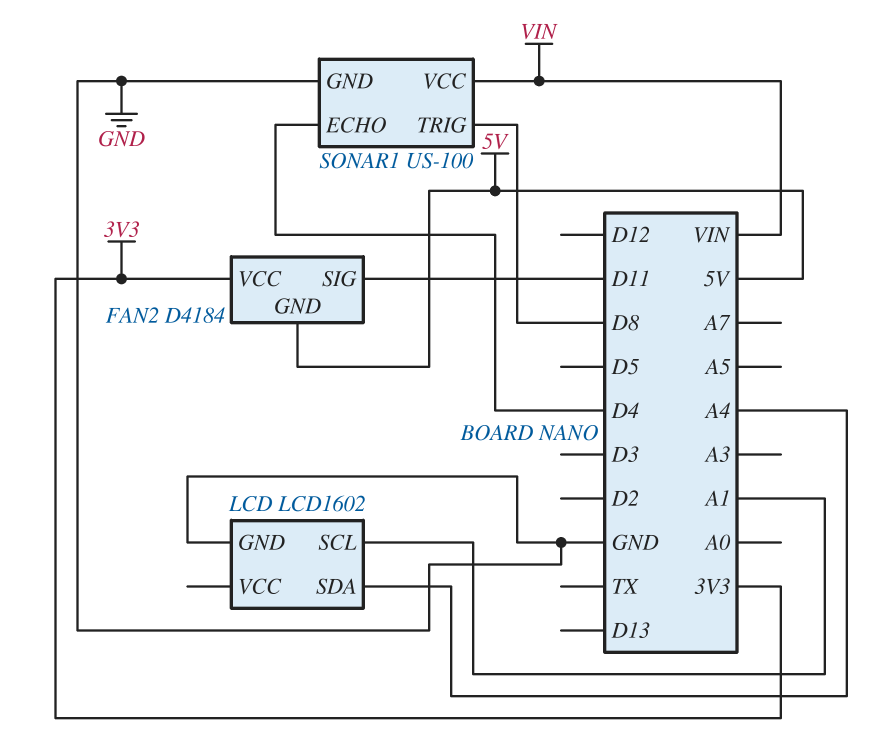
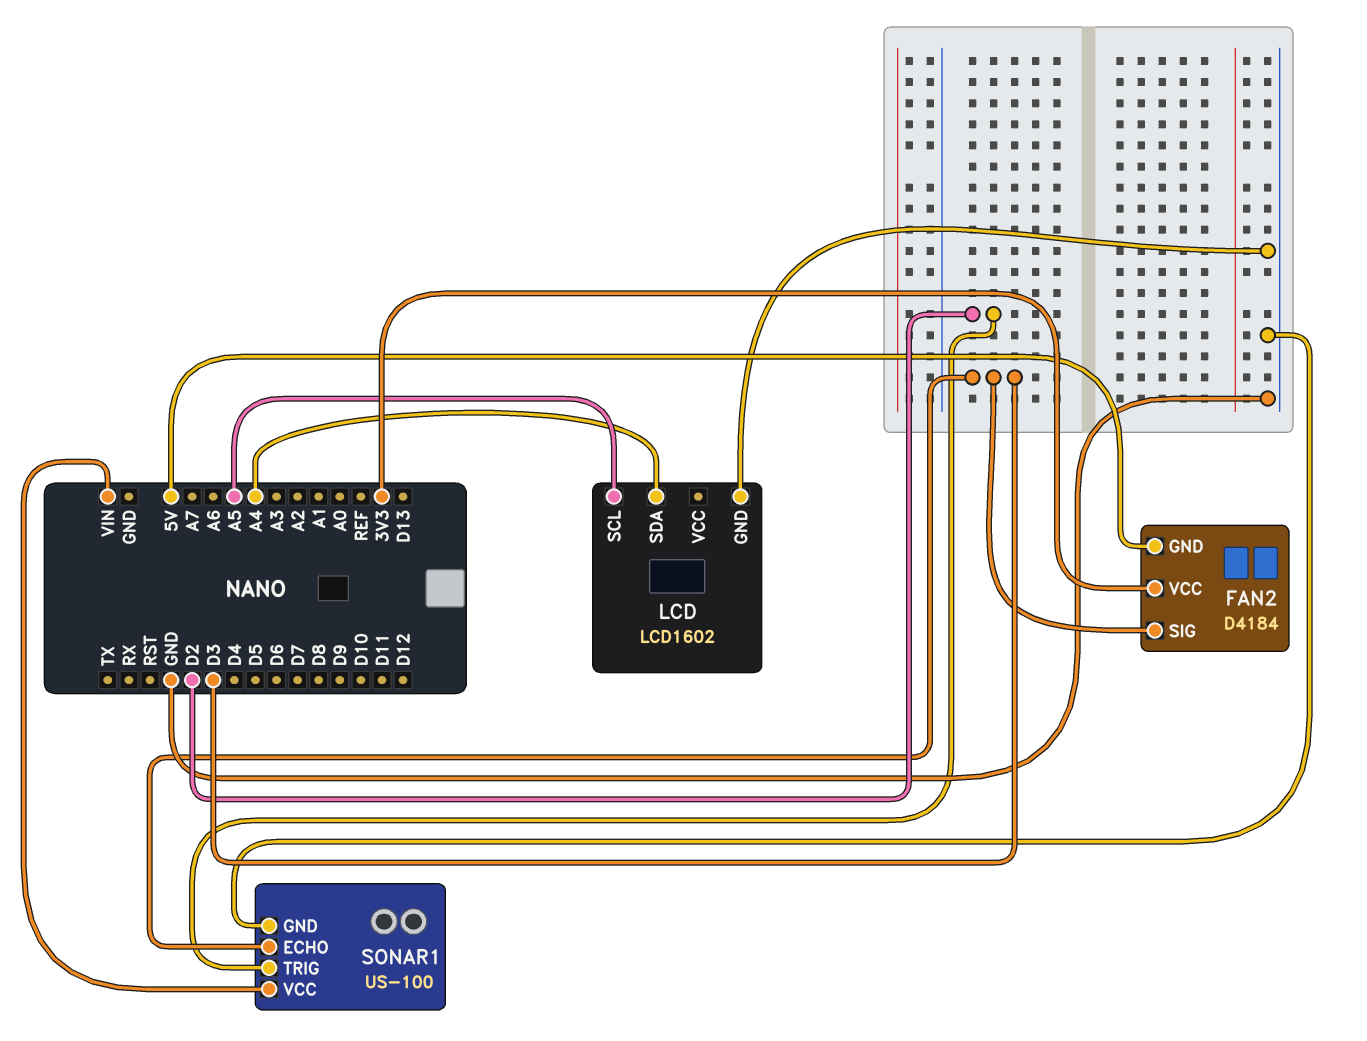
FAN2 pin SIG: D11 -> D3
LCD pin SCL: A1 -> A5
SONAR1 pin ECHO: D4 -> D3
SONAR1 pin TRIG: D8 -> D2

